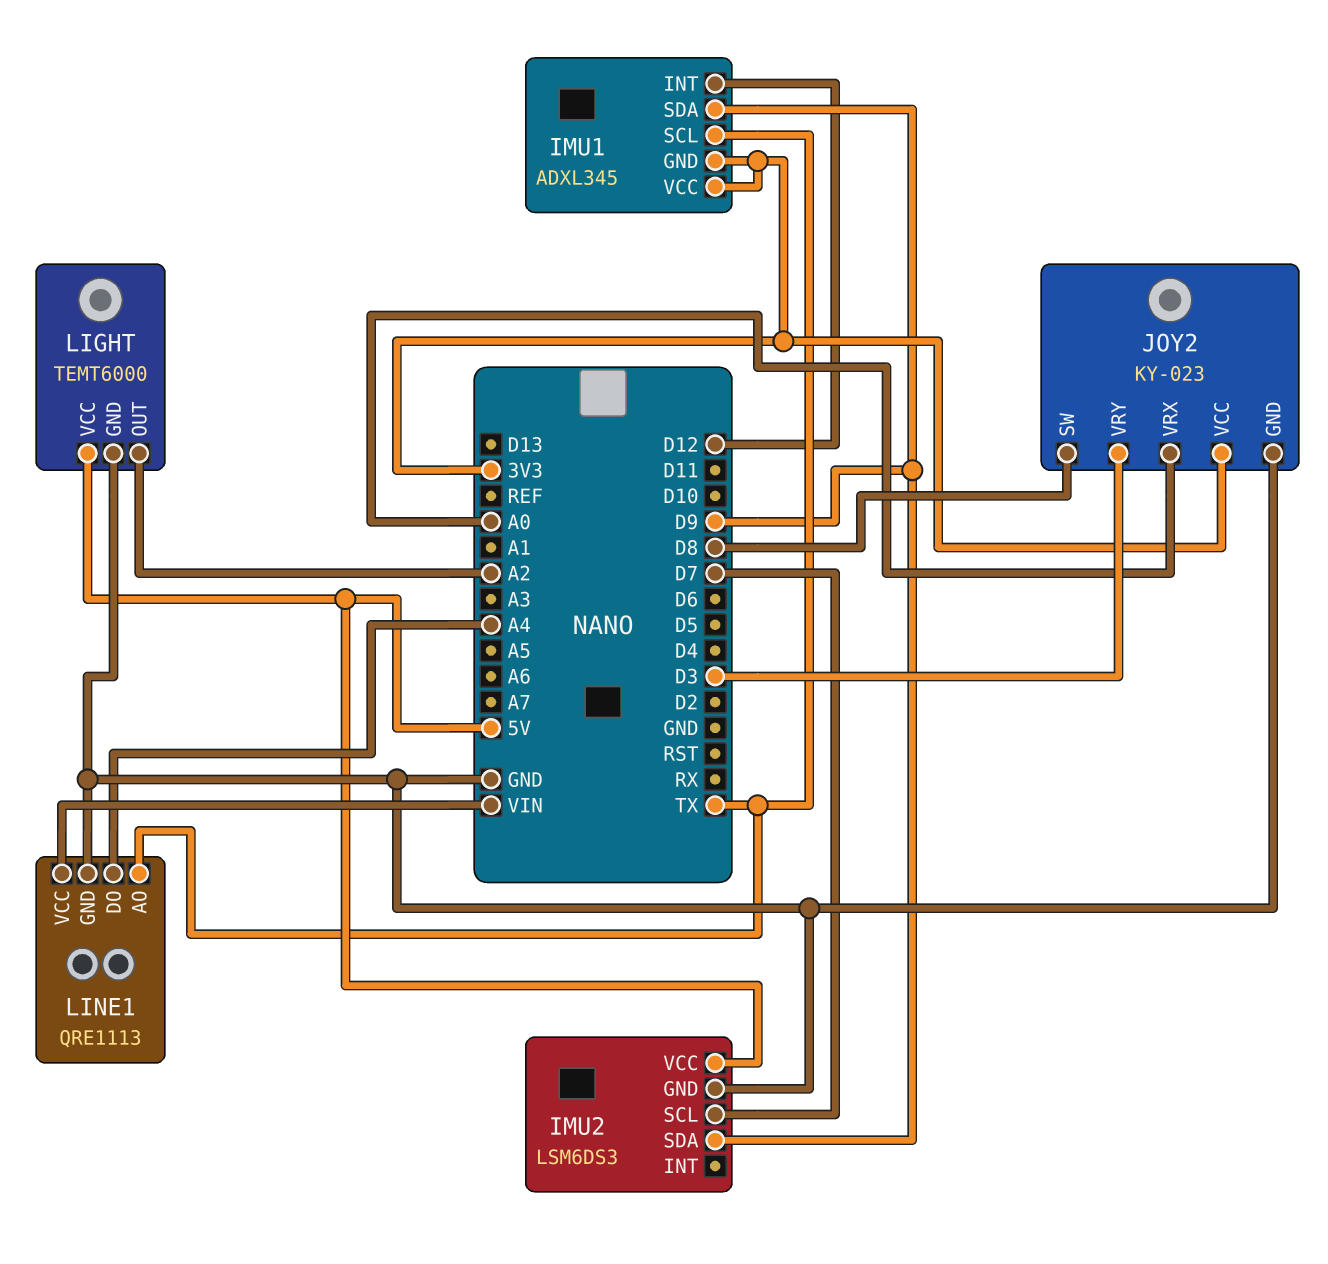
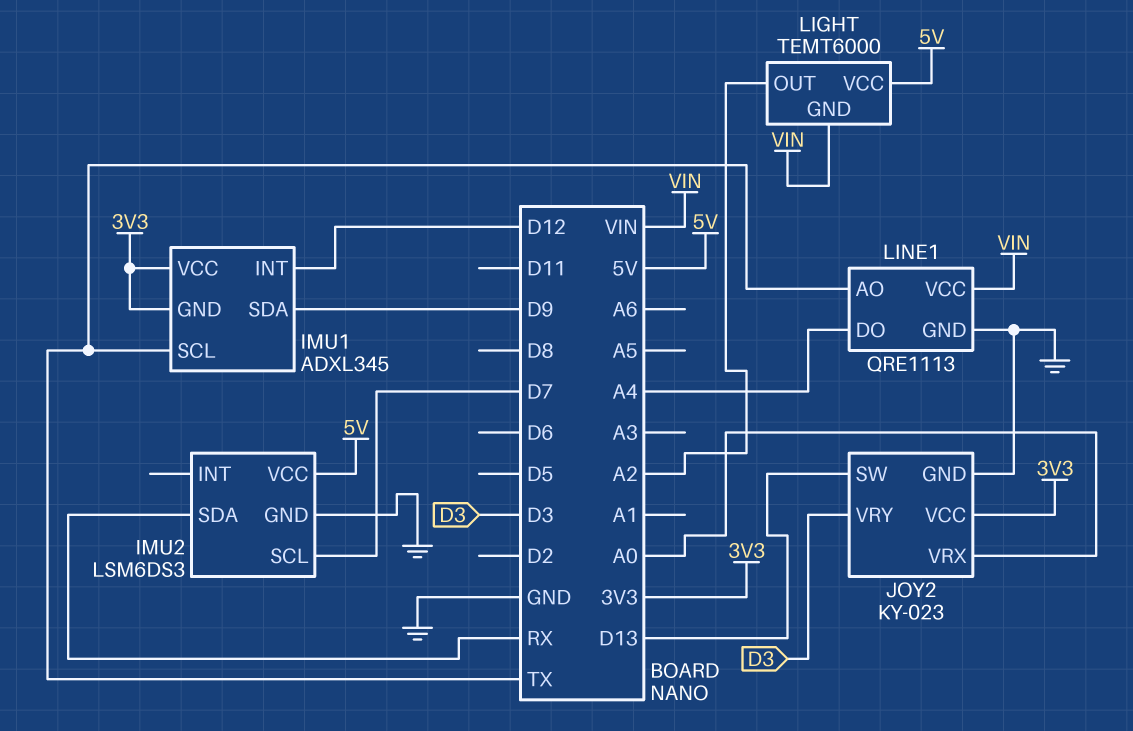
IMU2 pin SDA: D9 -> RX
JOY2 pin SW: D8 -> D13
LIGHT pin GND: GND -> VIN

